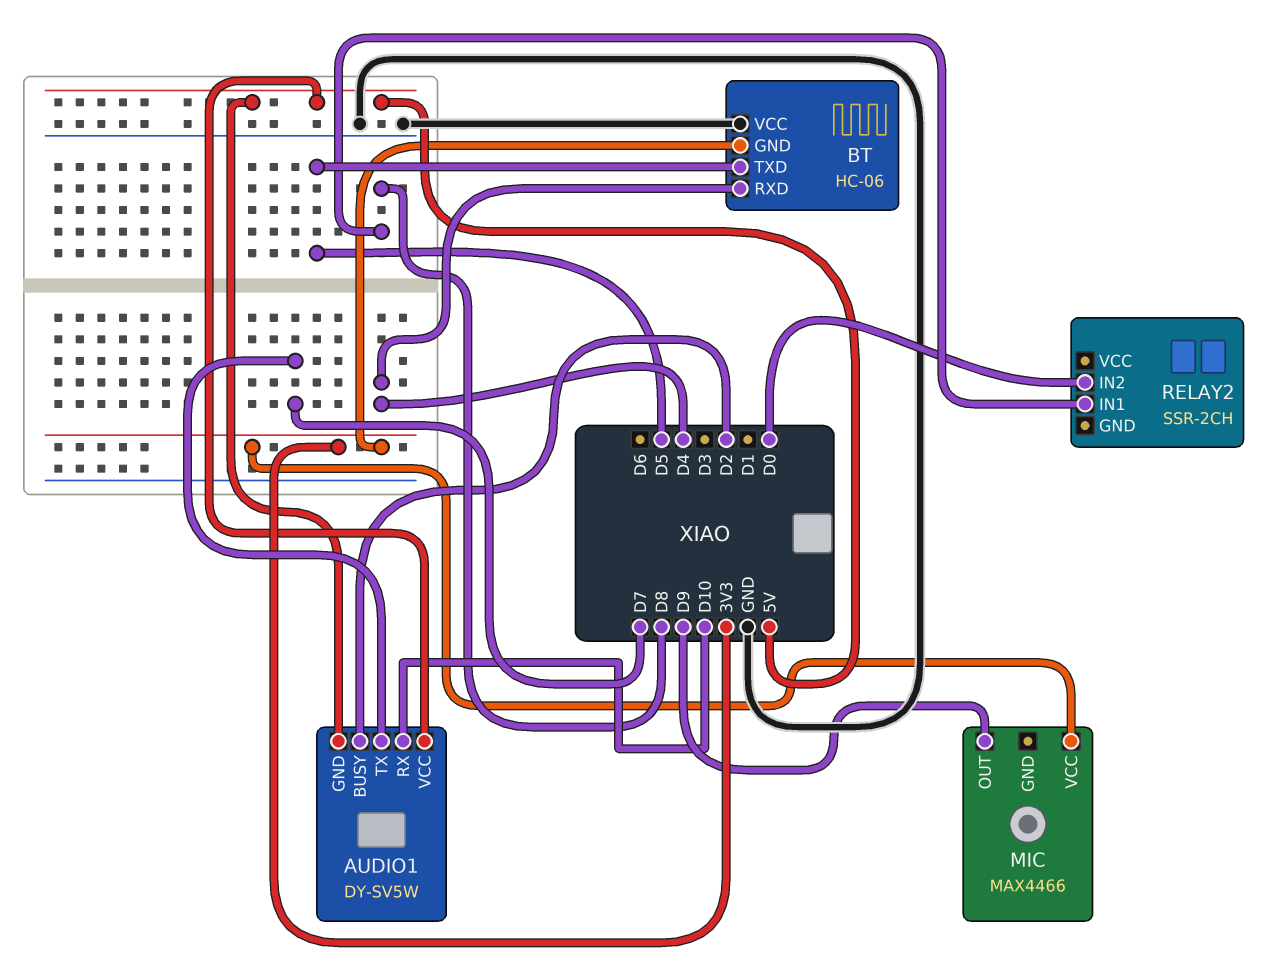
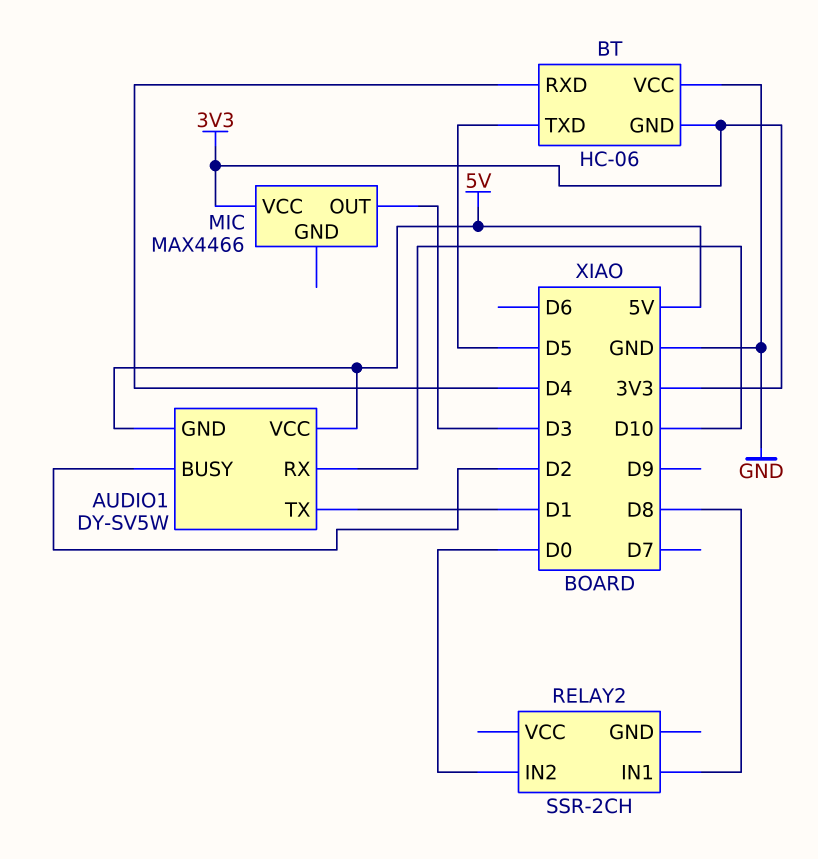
AUDIO1 pin TX: D7 -> D1
MIC pin OUT: D9 -> D3

